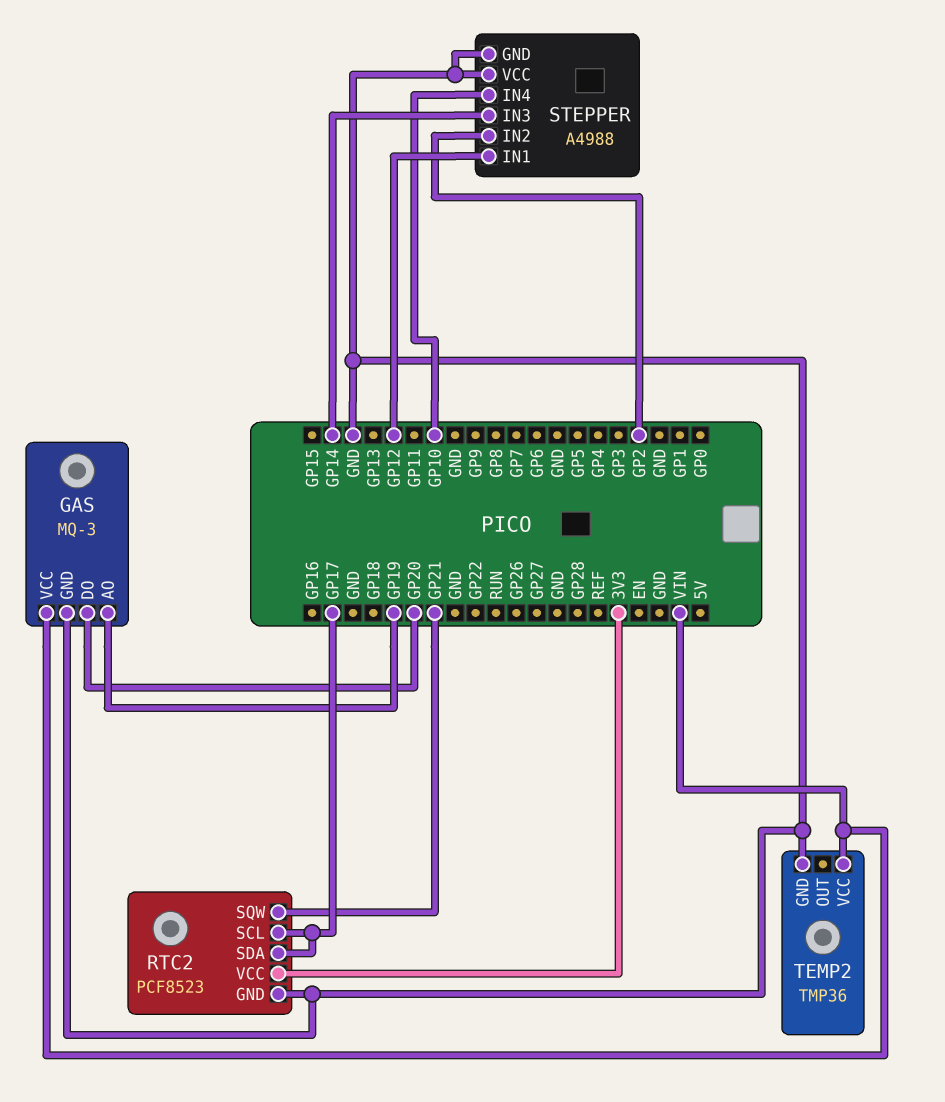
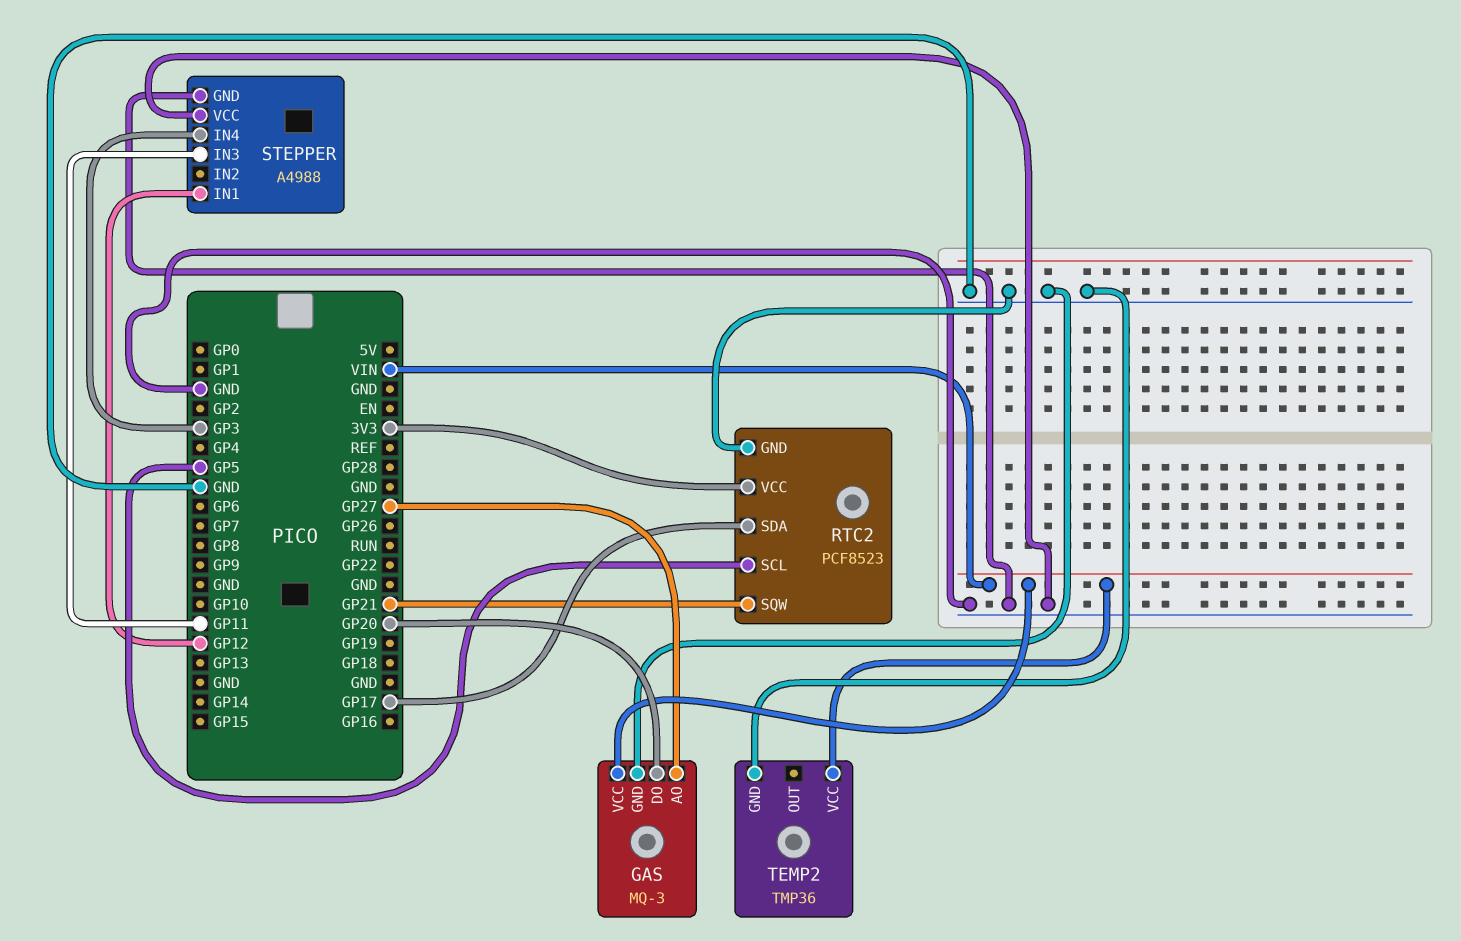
GAS pin AO: GP19 -> GP27
RTC2 pin SCL: GP17 -> GP5
STEPPER pin IN2: GP2 -> none
STEPPER pin IN3: GP14 -> GP11
STEPPER pin IN4: GP10 -> GP3

